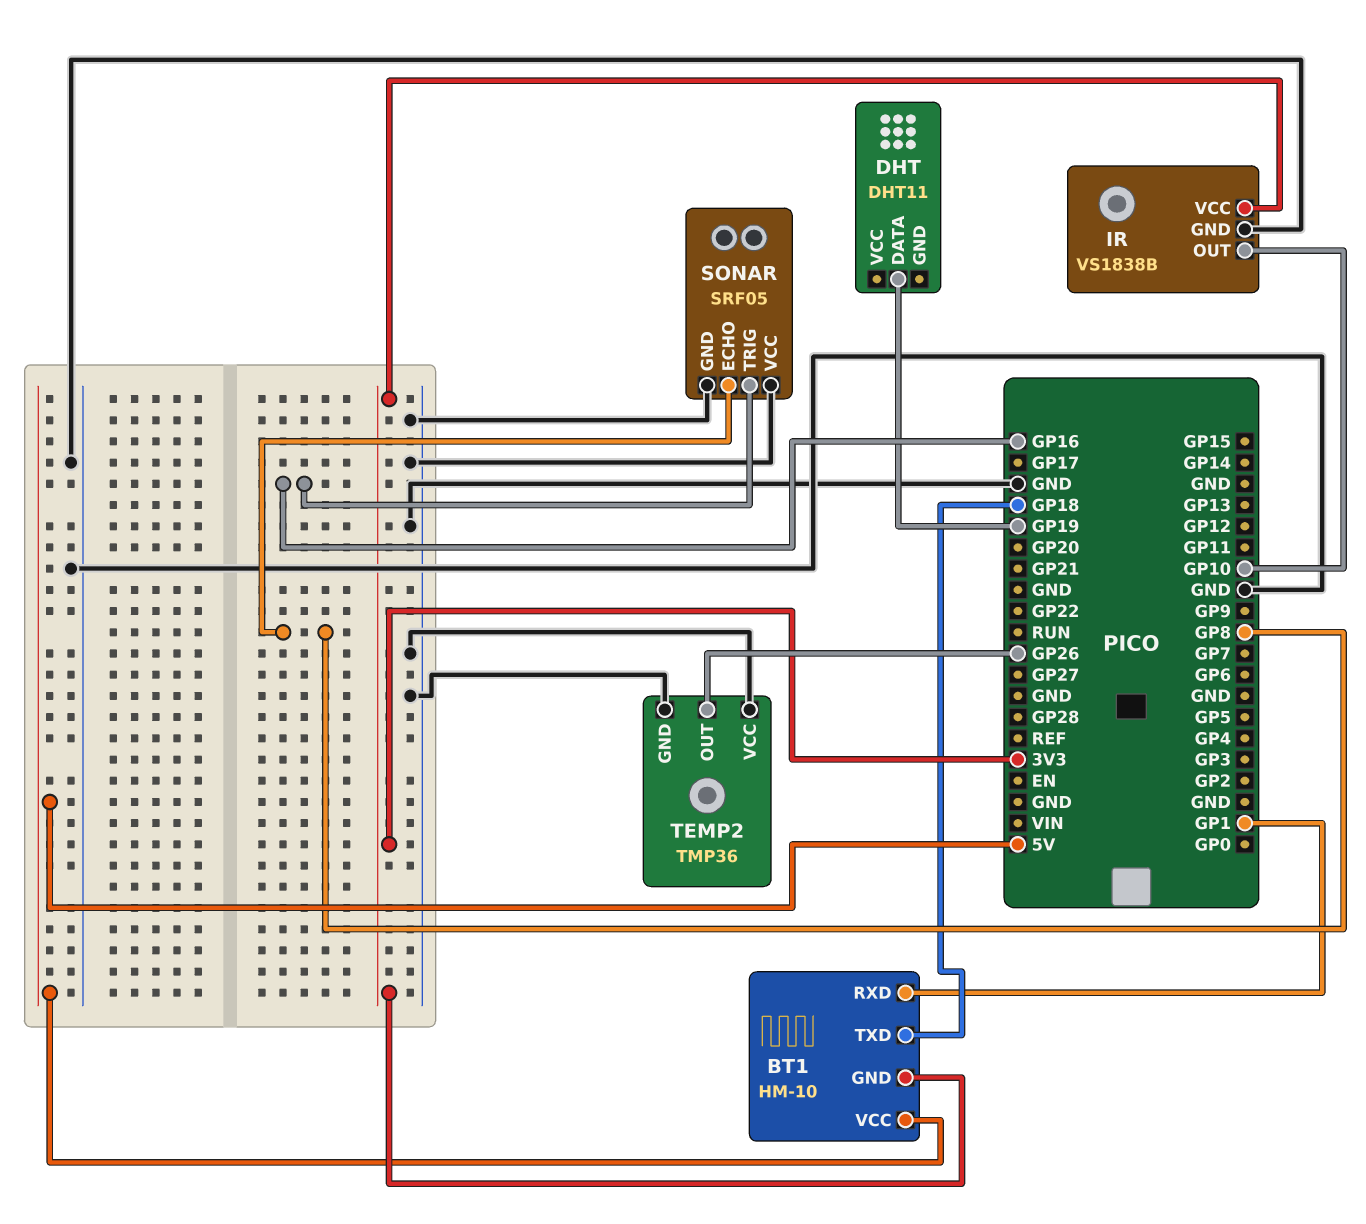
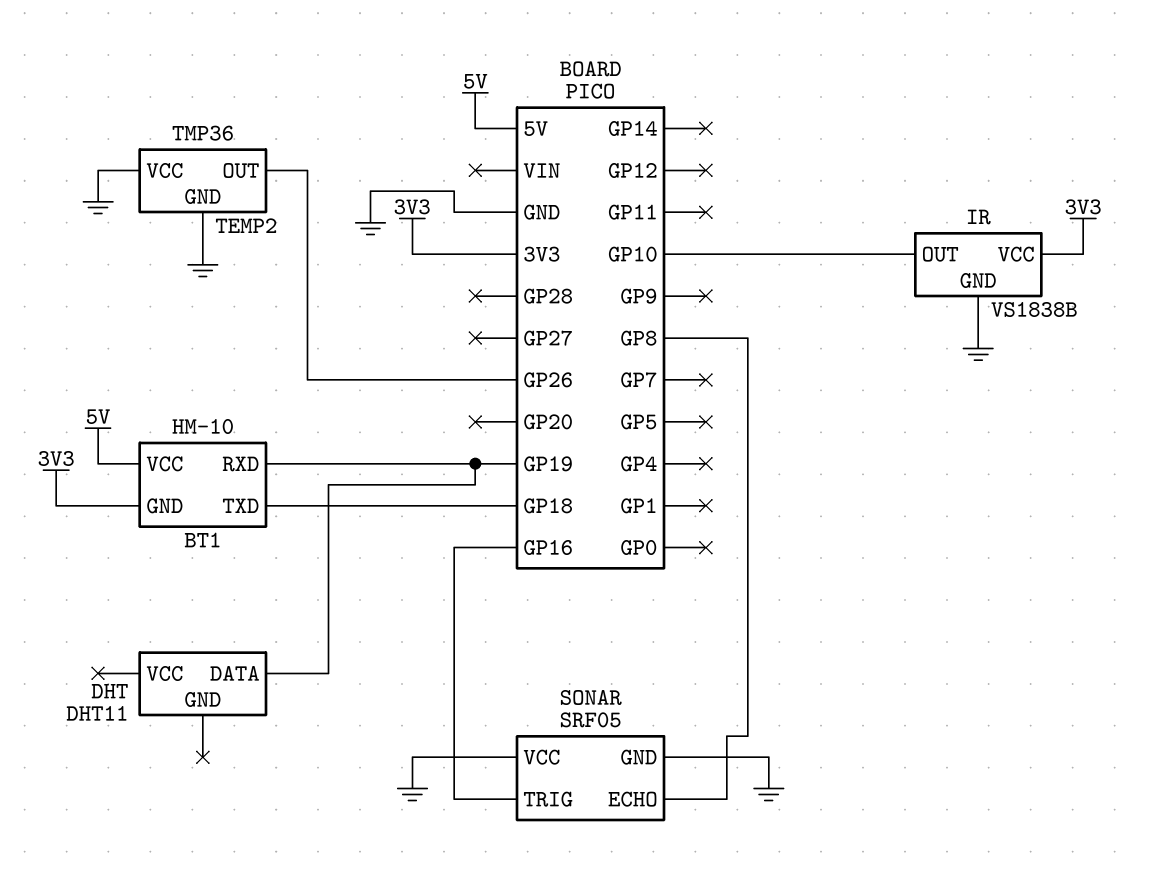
BT1 pin RXD: GP1 -> GP19

